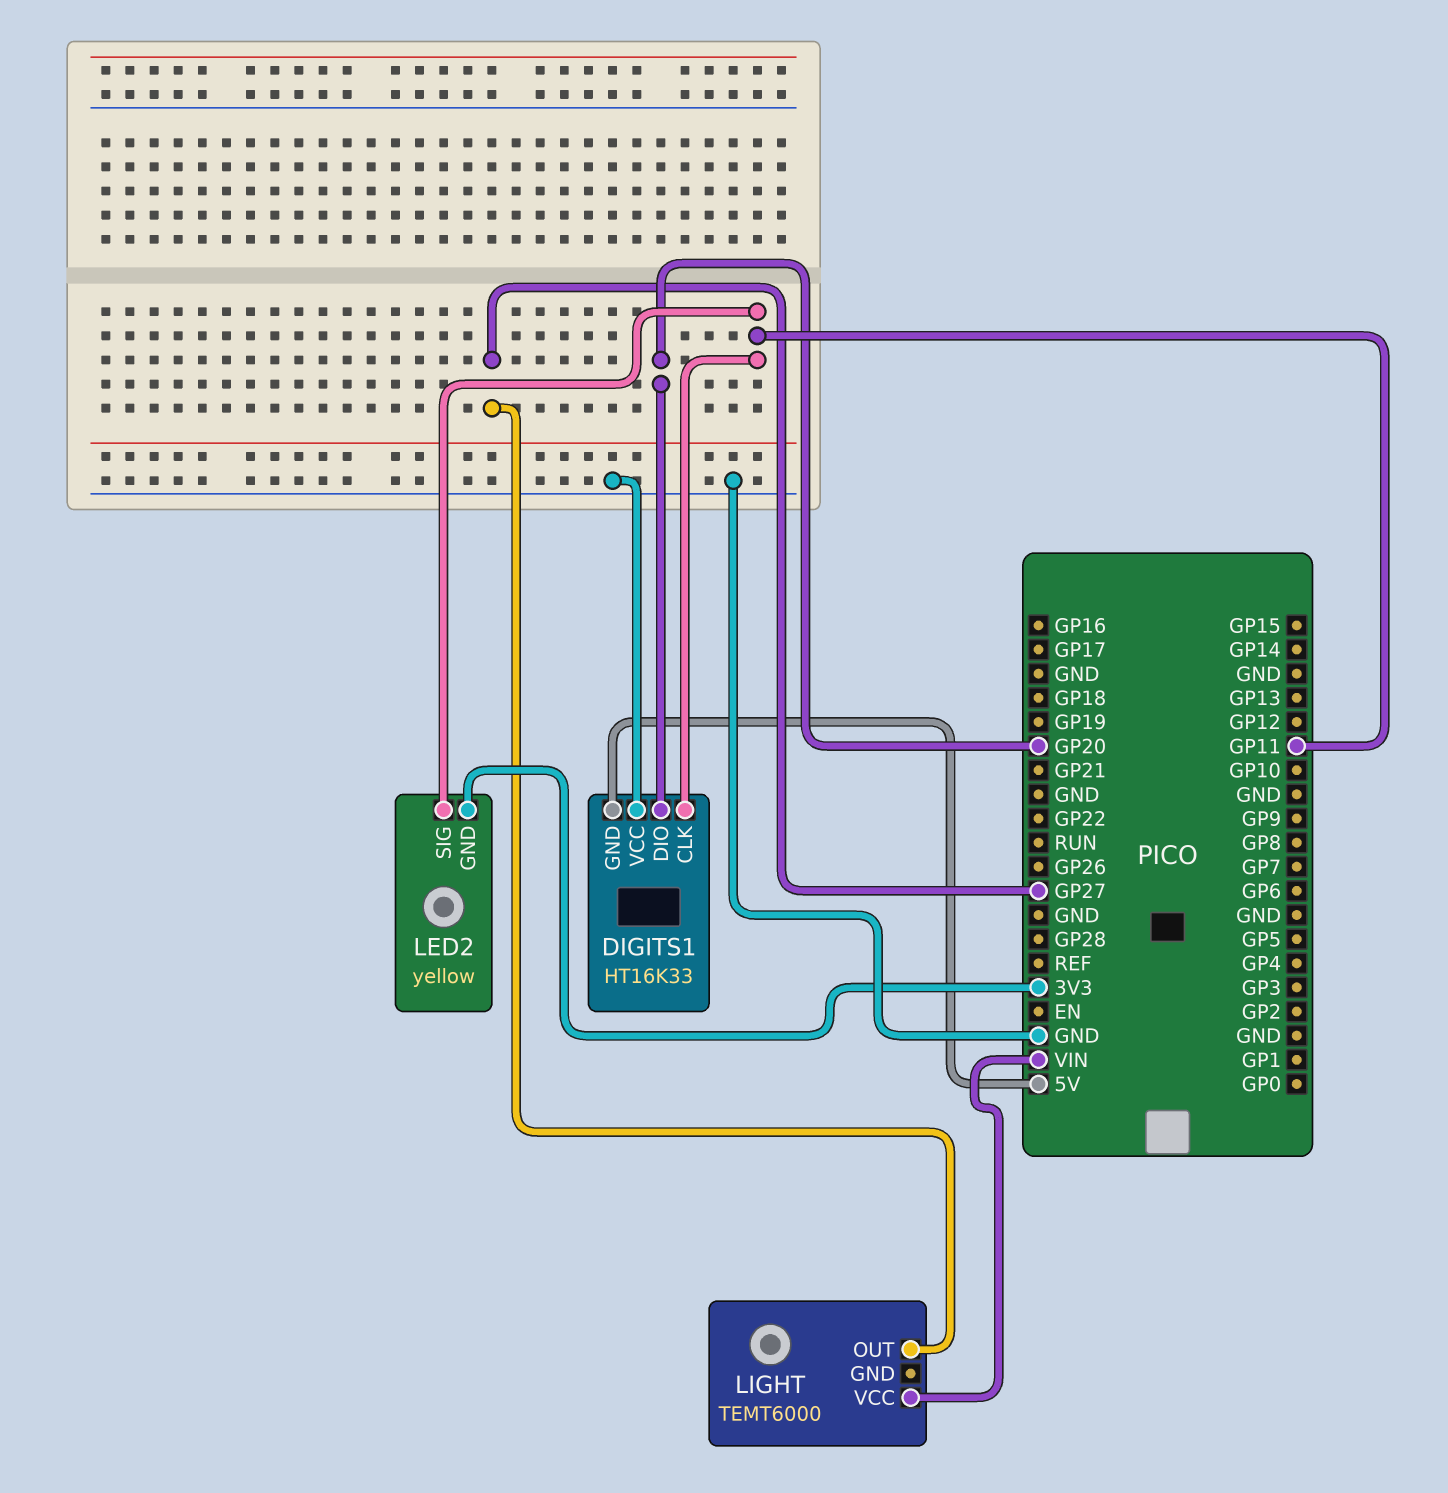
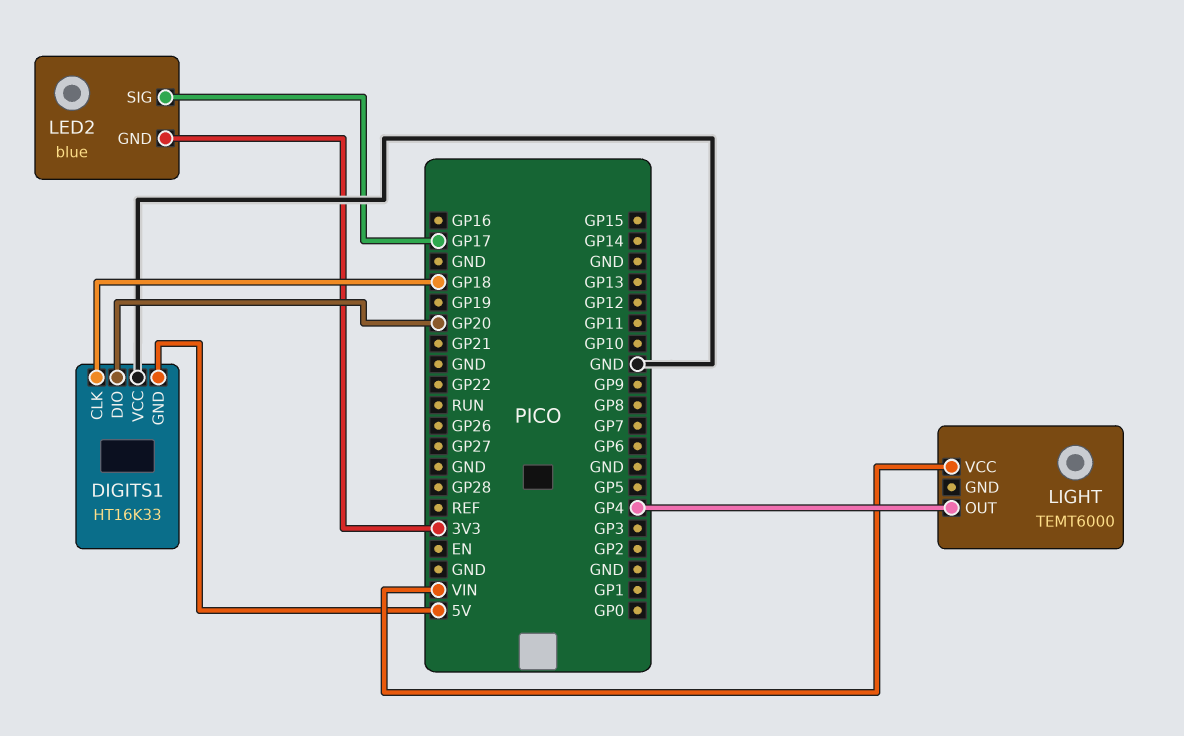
DIGITS1 pin CLK: GP11 -> GP18
LED2: yellow -> blue
LED2 pin SIG: GP11 -> GP17
LIGHT pin OUT: GP27 -> GP4

